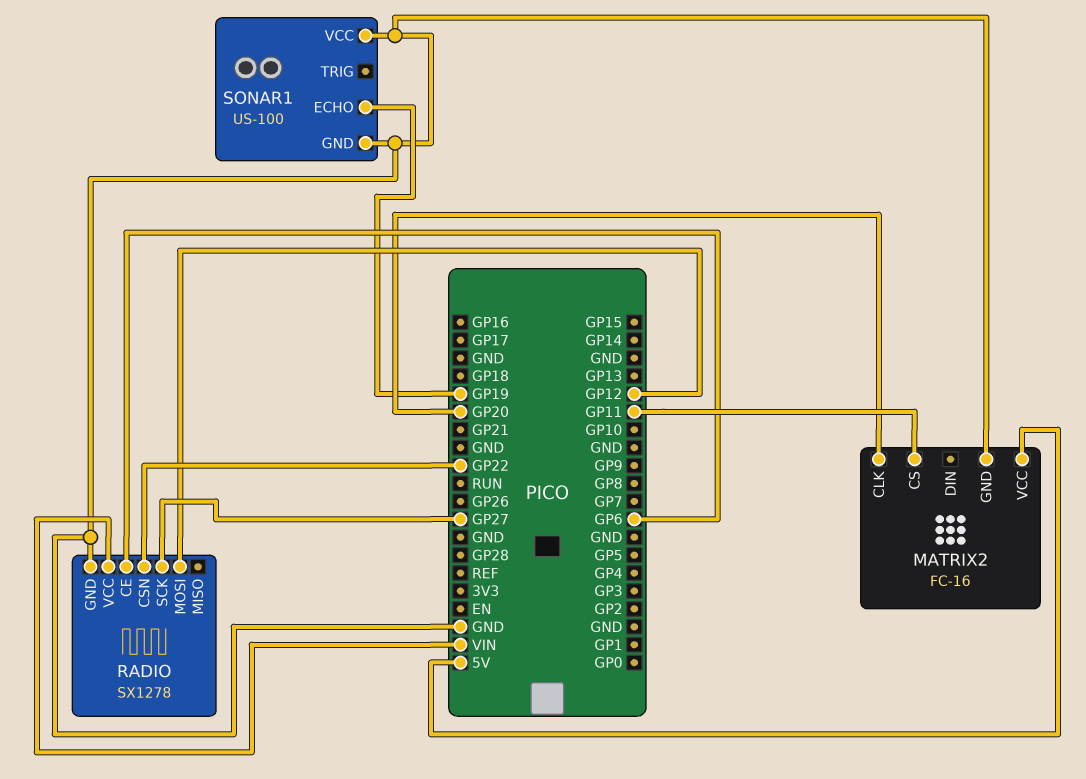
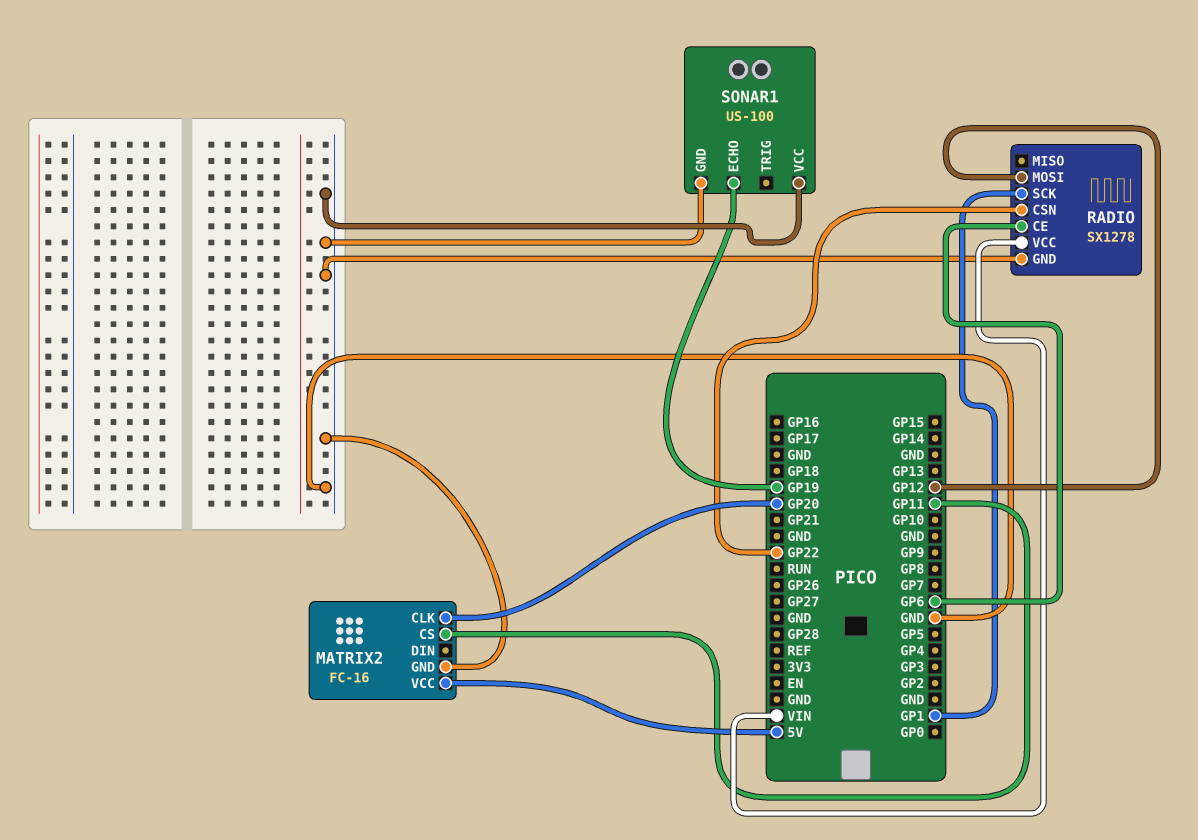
RADIO pin SCK: GP27 -> GP1

